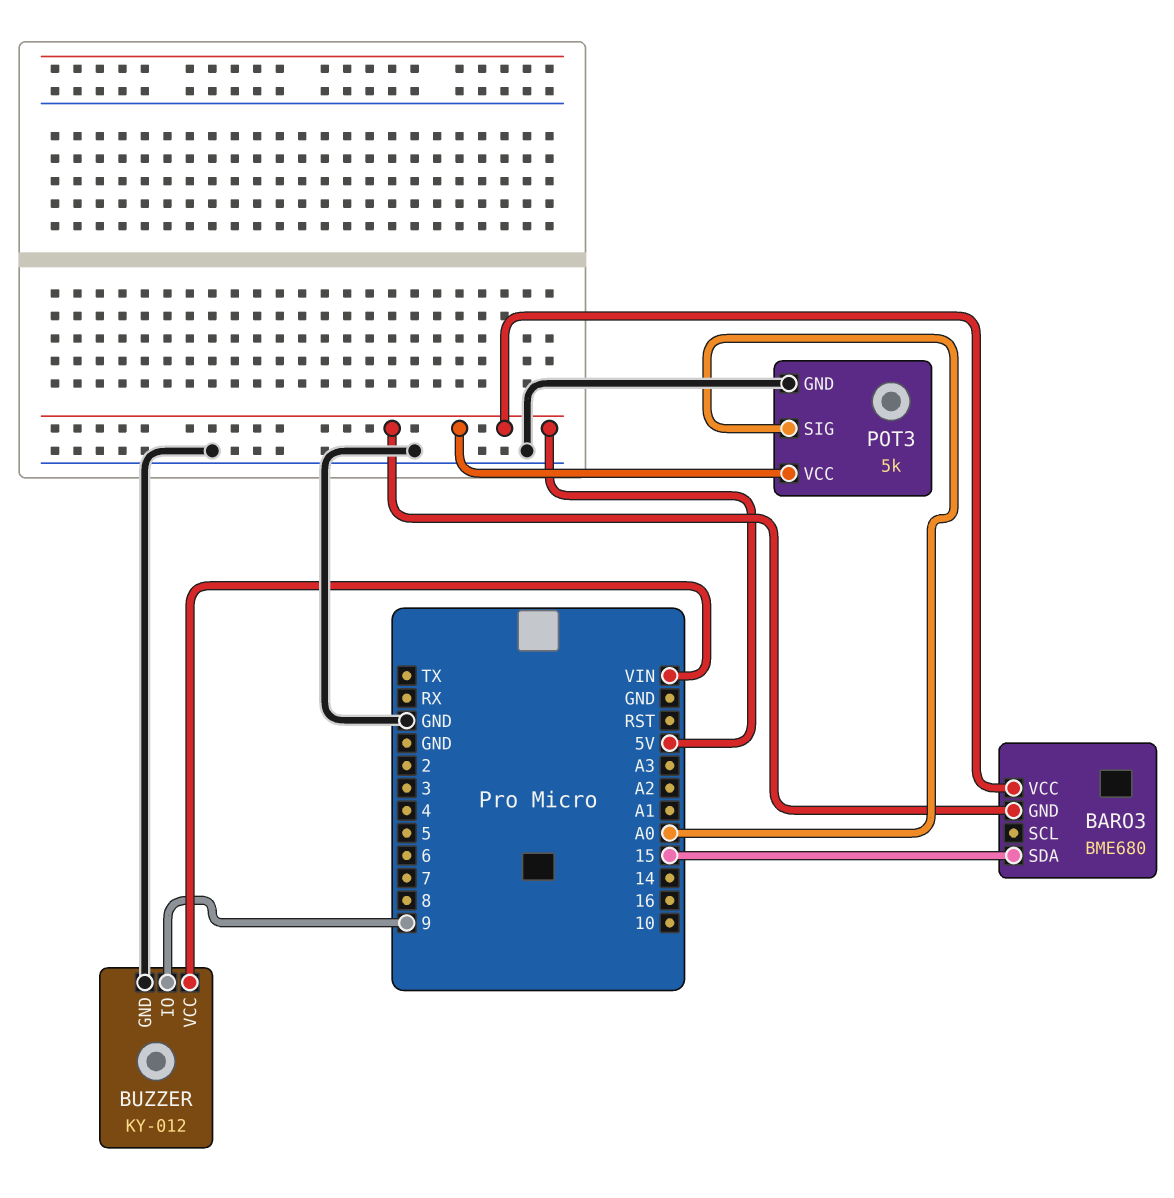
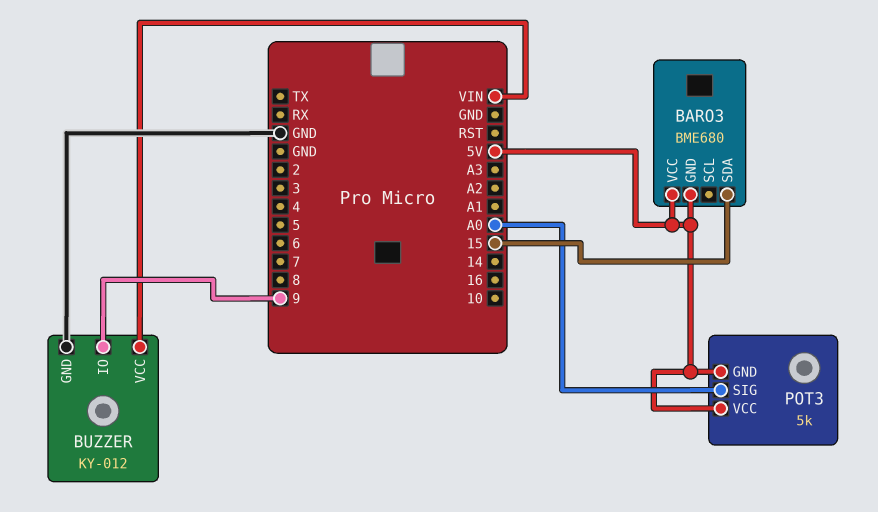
POT3 pin GND: GND -> 5V

